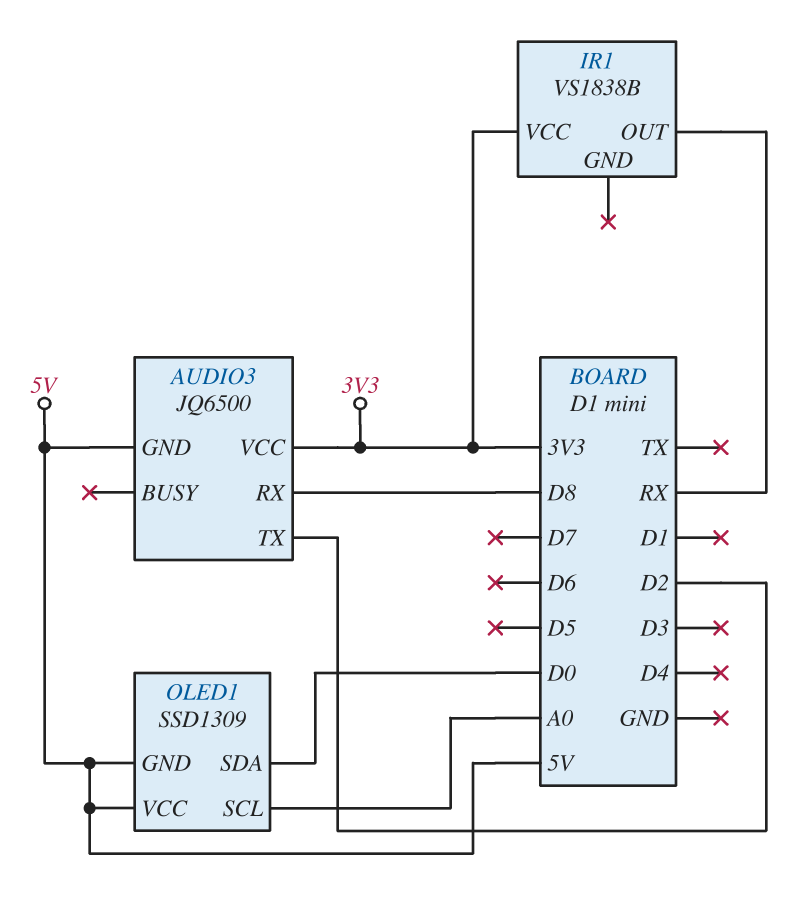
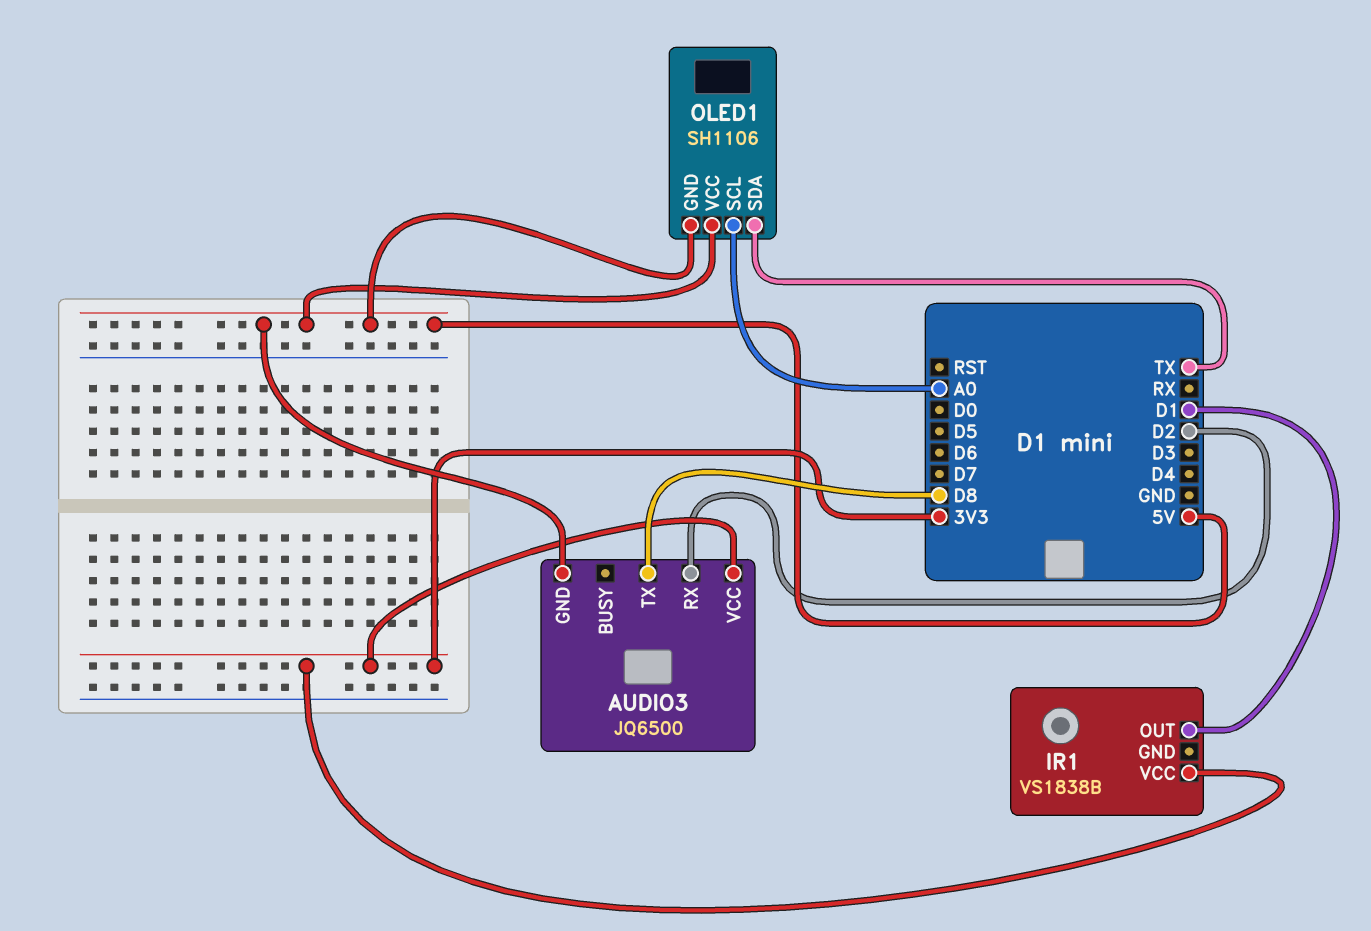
AUDIO3 pin RX: D8 -> D2
AUDIO3 pin TX: D2 -> D8
IR1 pin OUT: RX -> D1
OLED1: SSD1309 -> SH1106
OLED1 pin SDA: D0 -> TX

